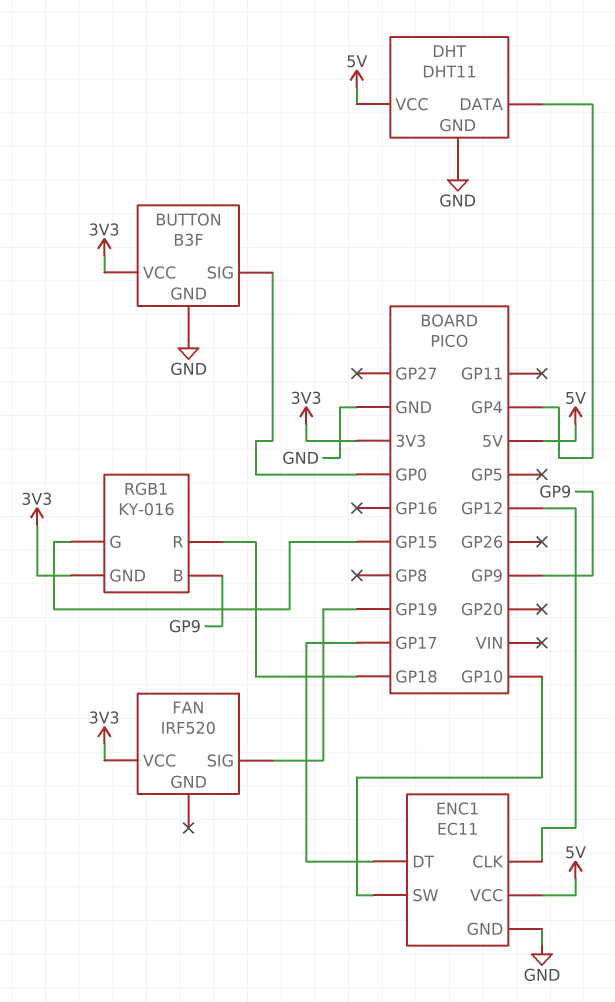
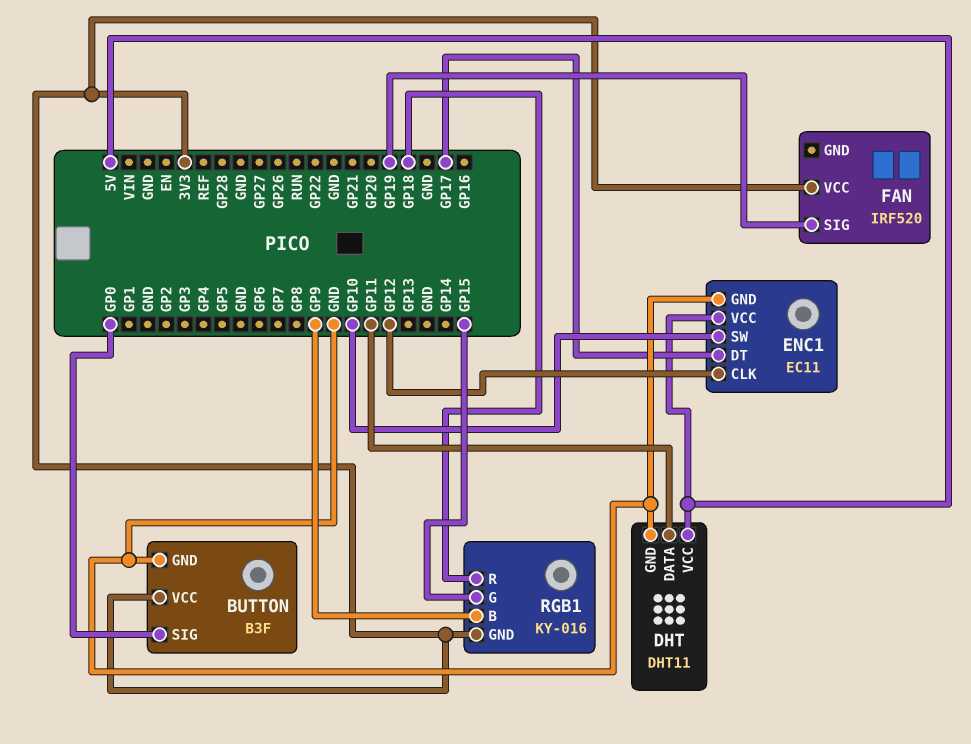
DHT pin DATA: GP4 -> GP11

